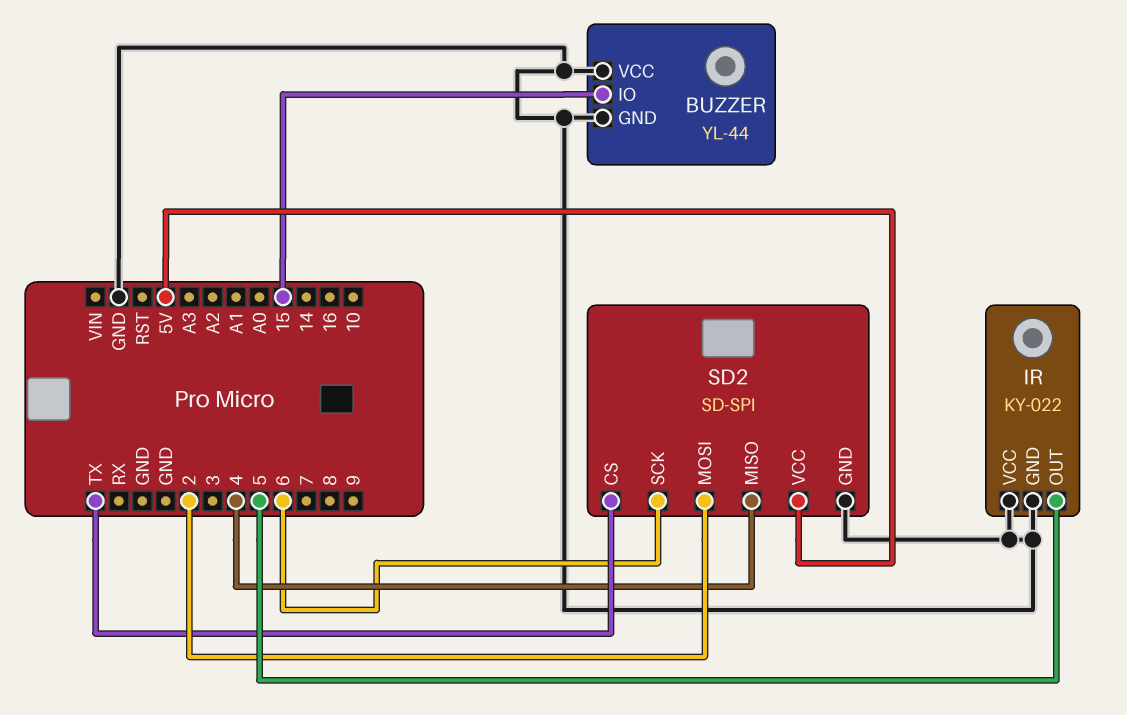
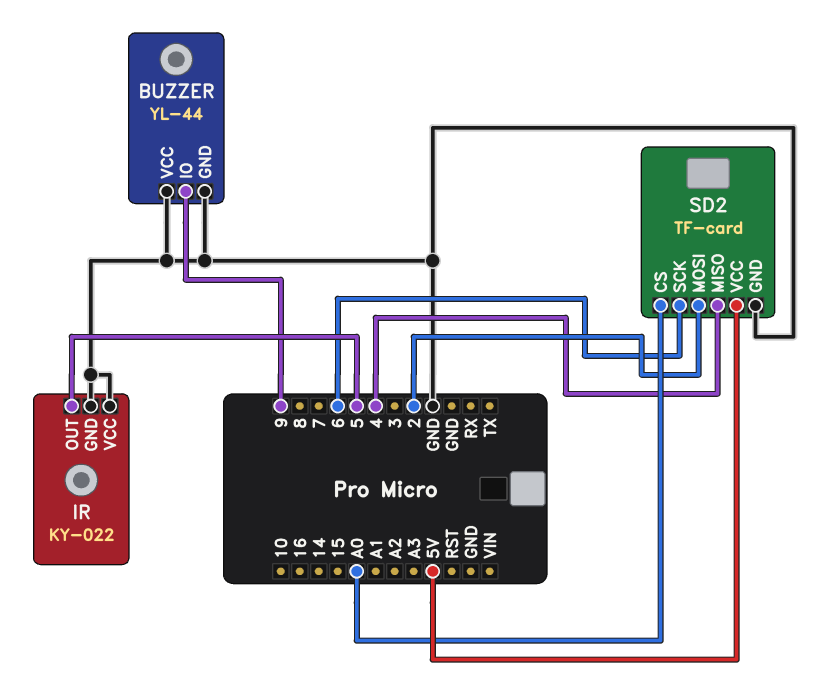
BUZZER pin IO: 15 -> 9
SD2: SD-SPI -> TF-card
SD2 pin CS: TX -> A0

